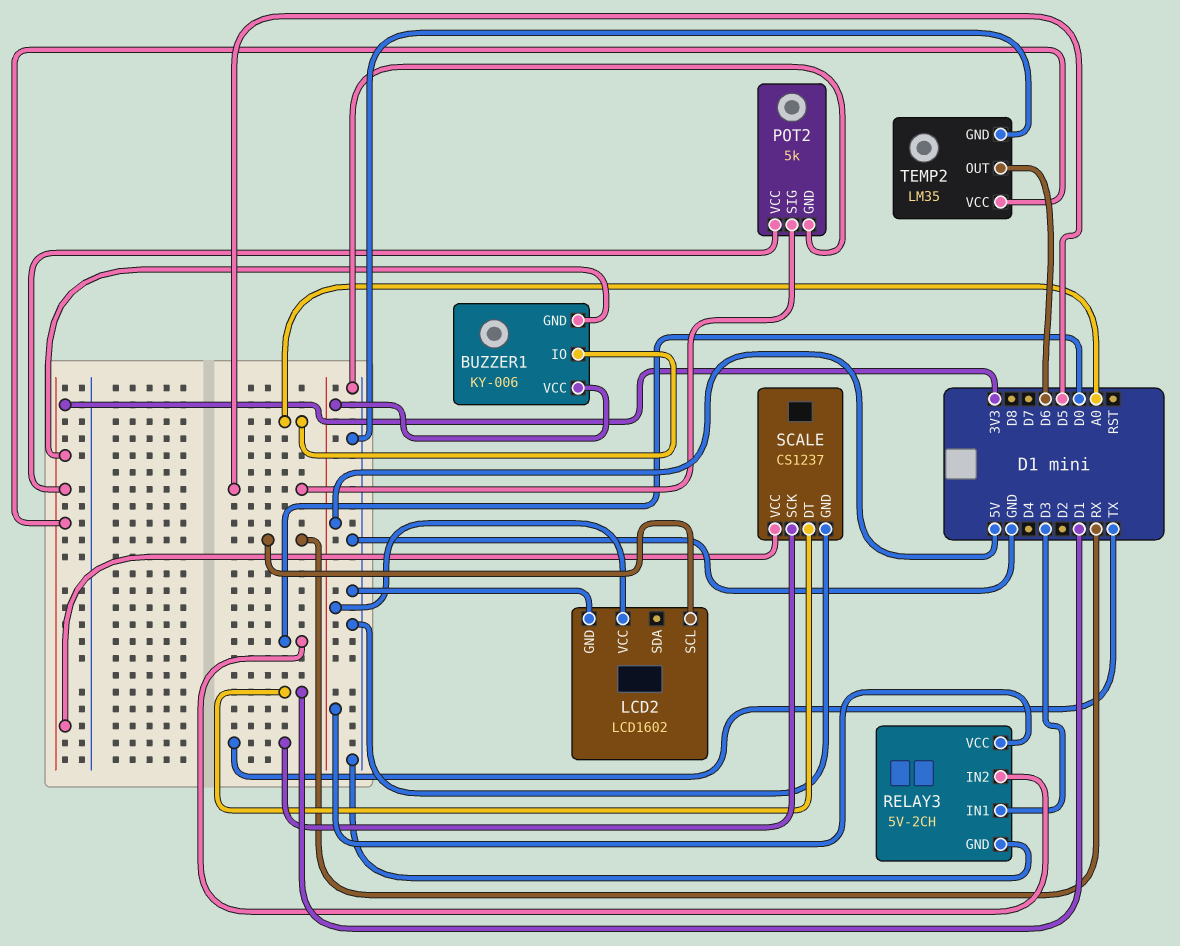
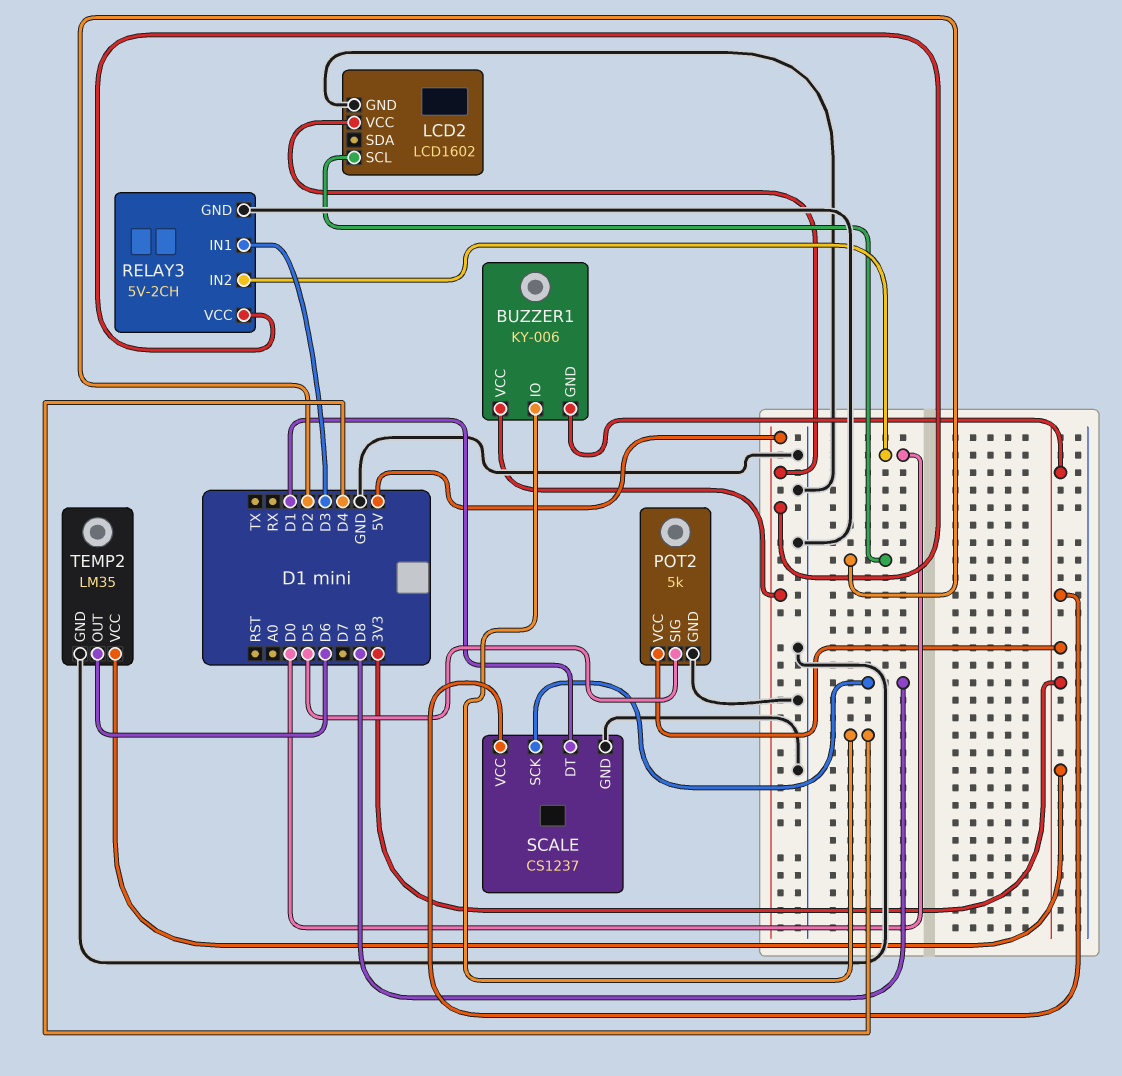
BUZZER1 pin IO: A0 -> D4
LCD2 pin SCL: RX -> D2
SCALE pin SCK: TX -> D8

